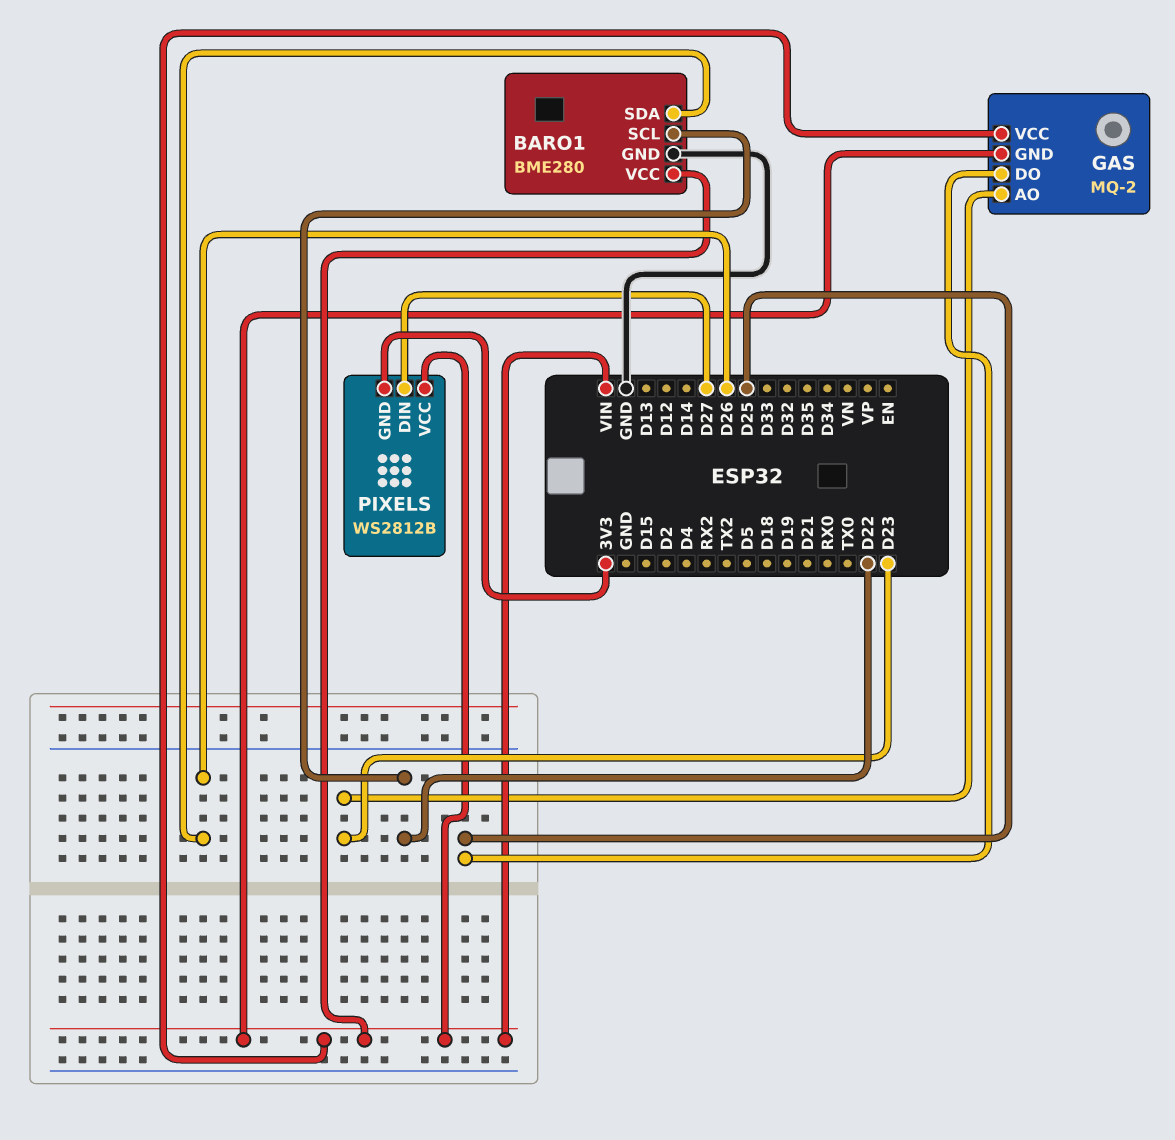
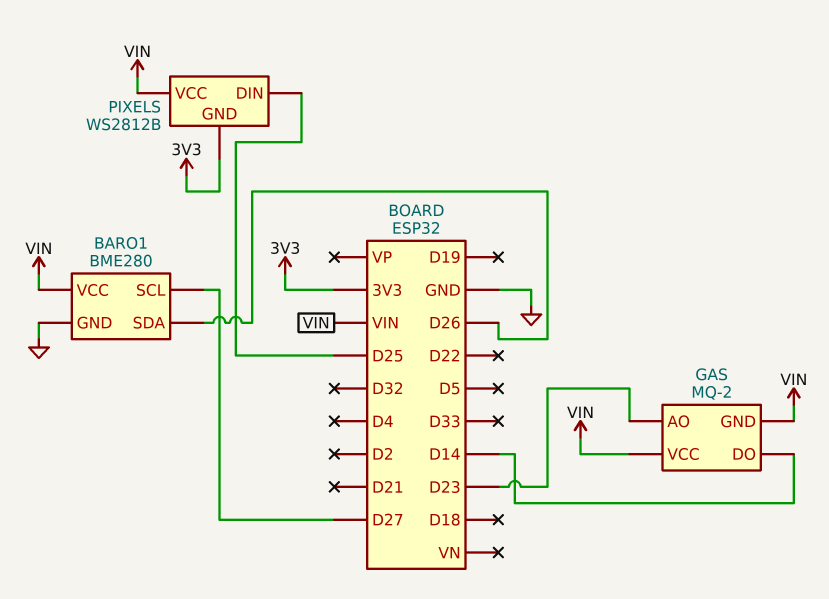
BARO1 pin SCL: D22 -> D27
GAS pin DO: D25 -> D14
PIXELS pin DIN: D27 -> D25

